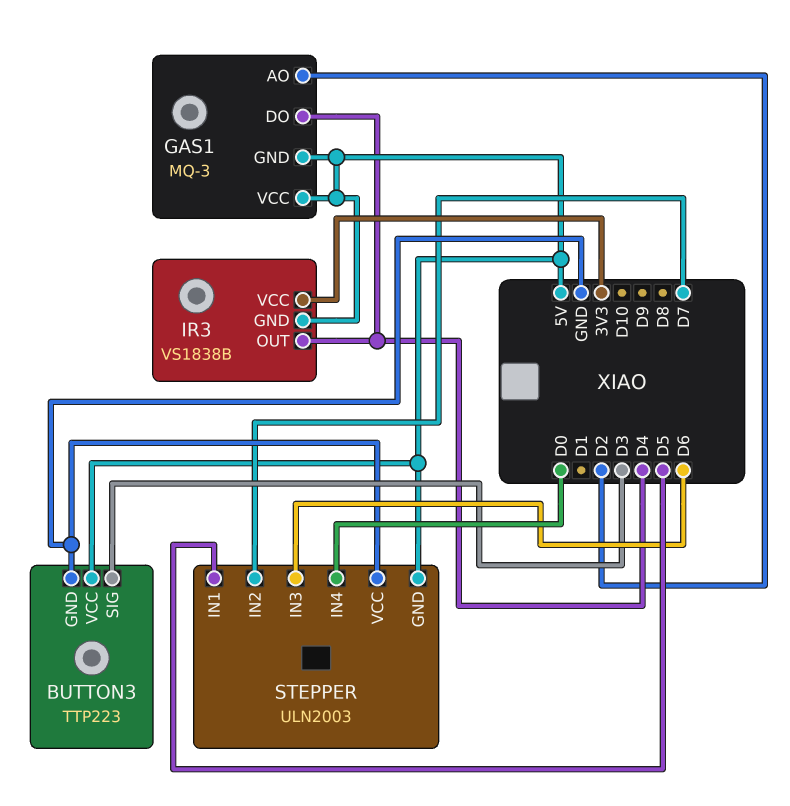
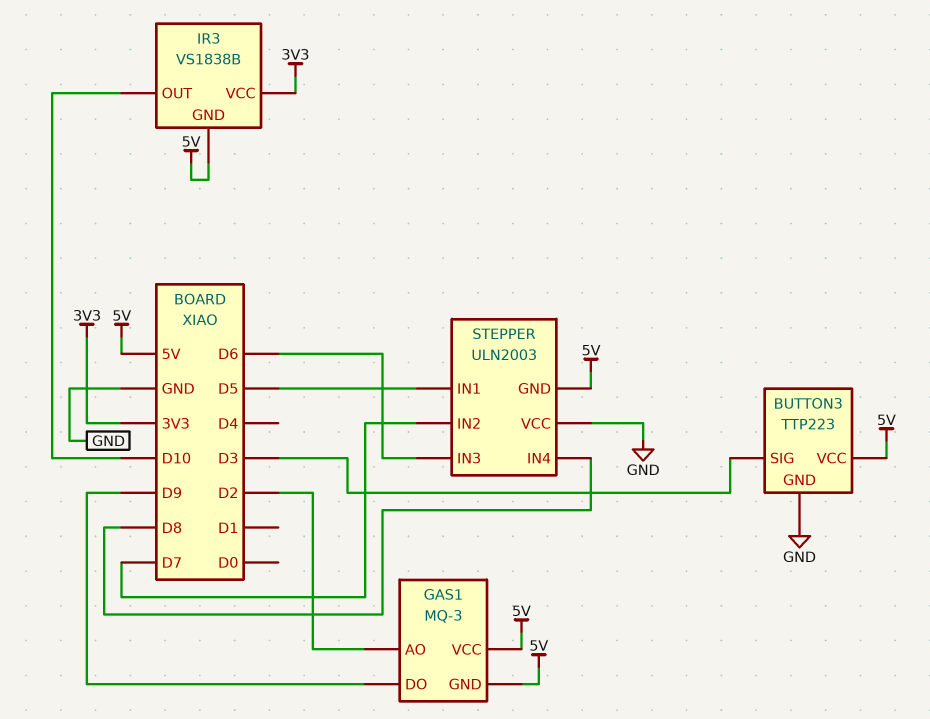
GAS1 pin DO: D4 -> D9
IR3 pin OUT: D4 -> D10
STEPPER pin IN4: D0 -> D8

